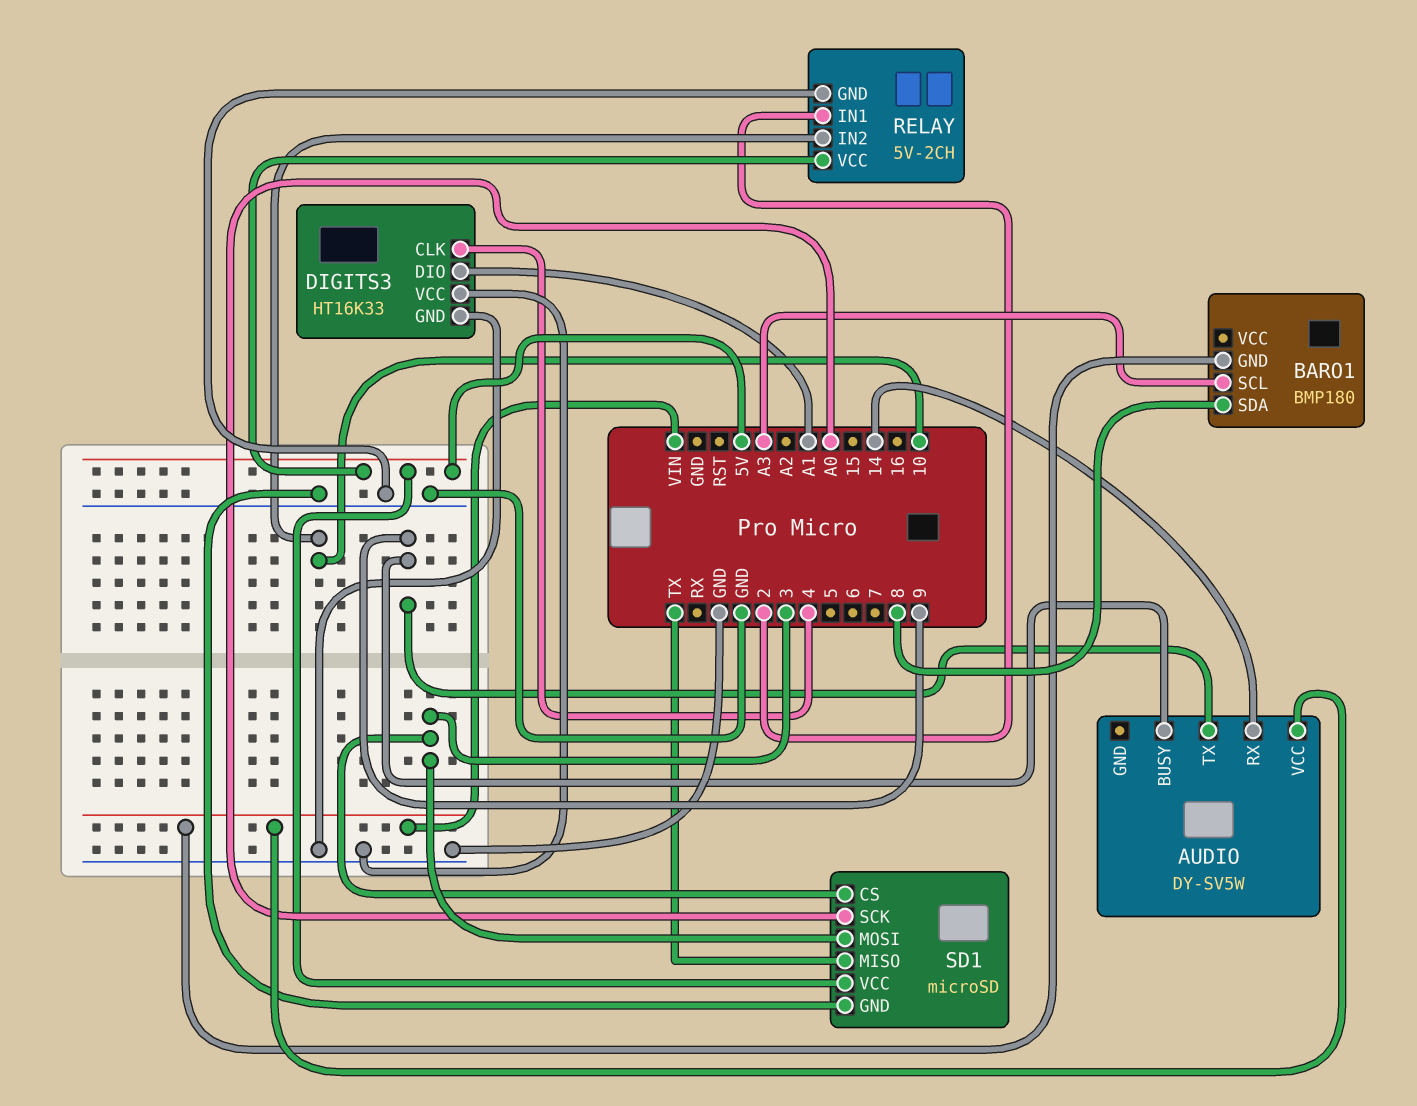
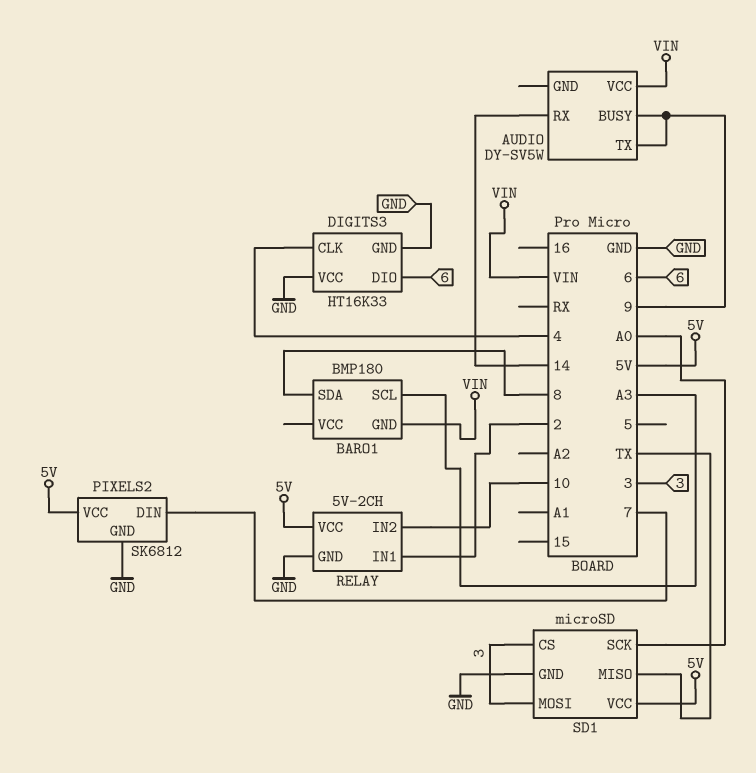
DIGITS3 pin DIO: A1 -> 6
PIXELS2: none -> SK6812
PIXELS2 pin DIN: none -> 7
PIXELS2 pin GND: none -> GND
PIXELS2 pin VCC: none -> 5V

